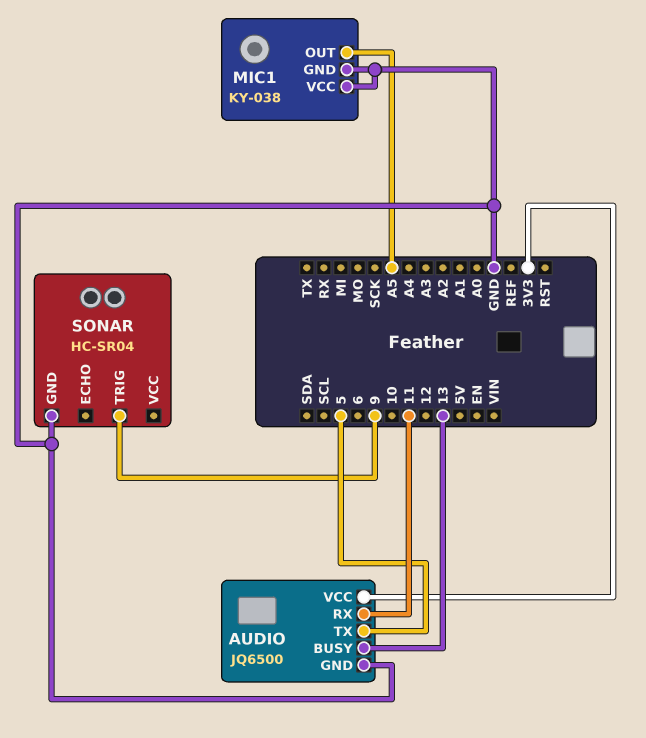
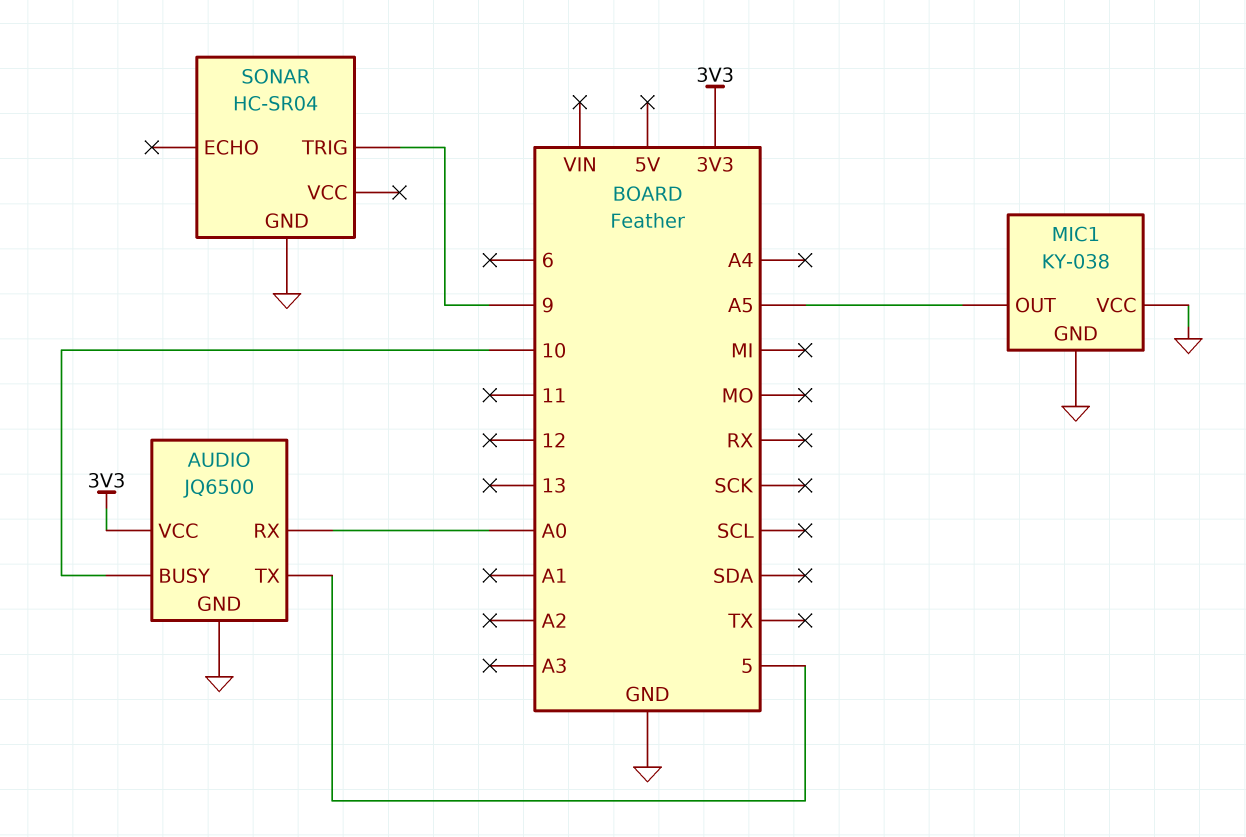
AUDIO pin BUSY: 13 -> 10
AUDIO pin RX: 11 -> A0

